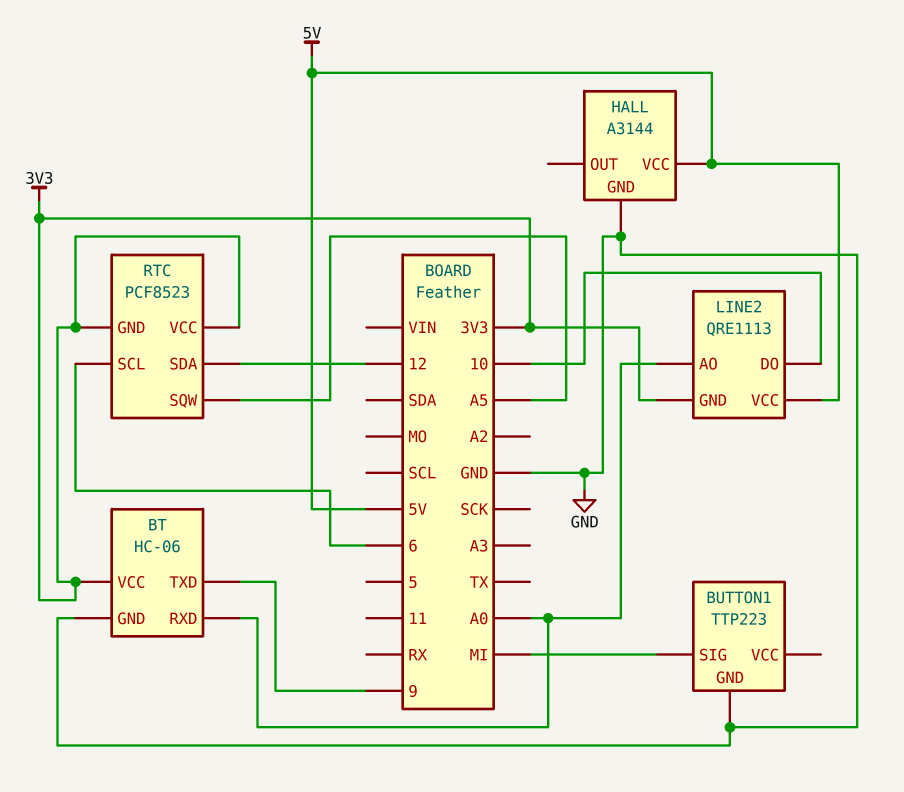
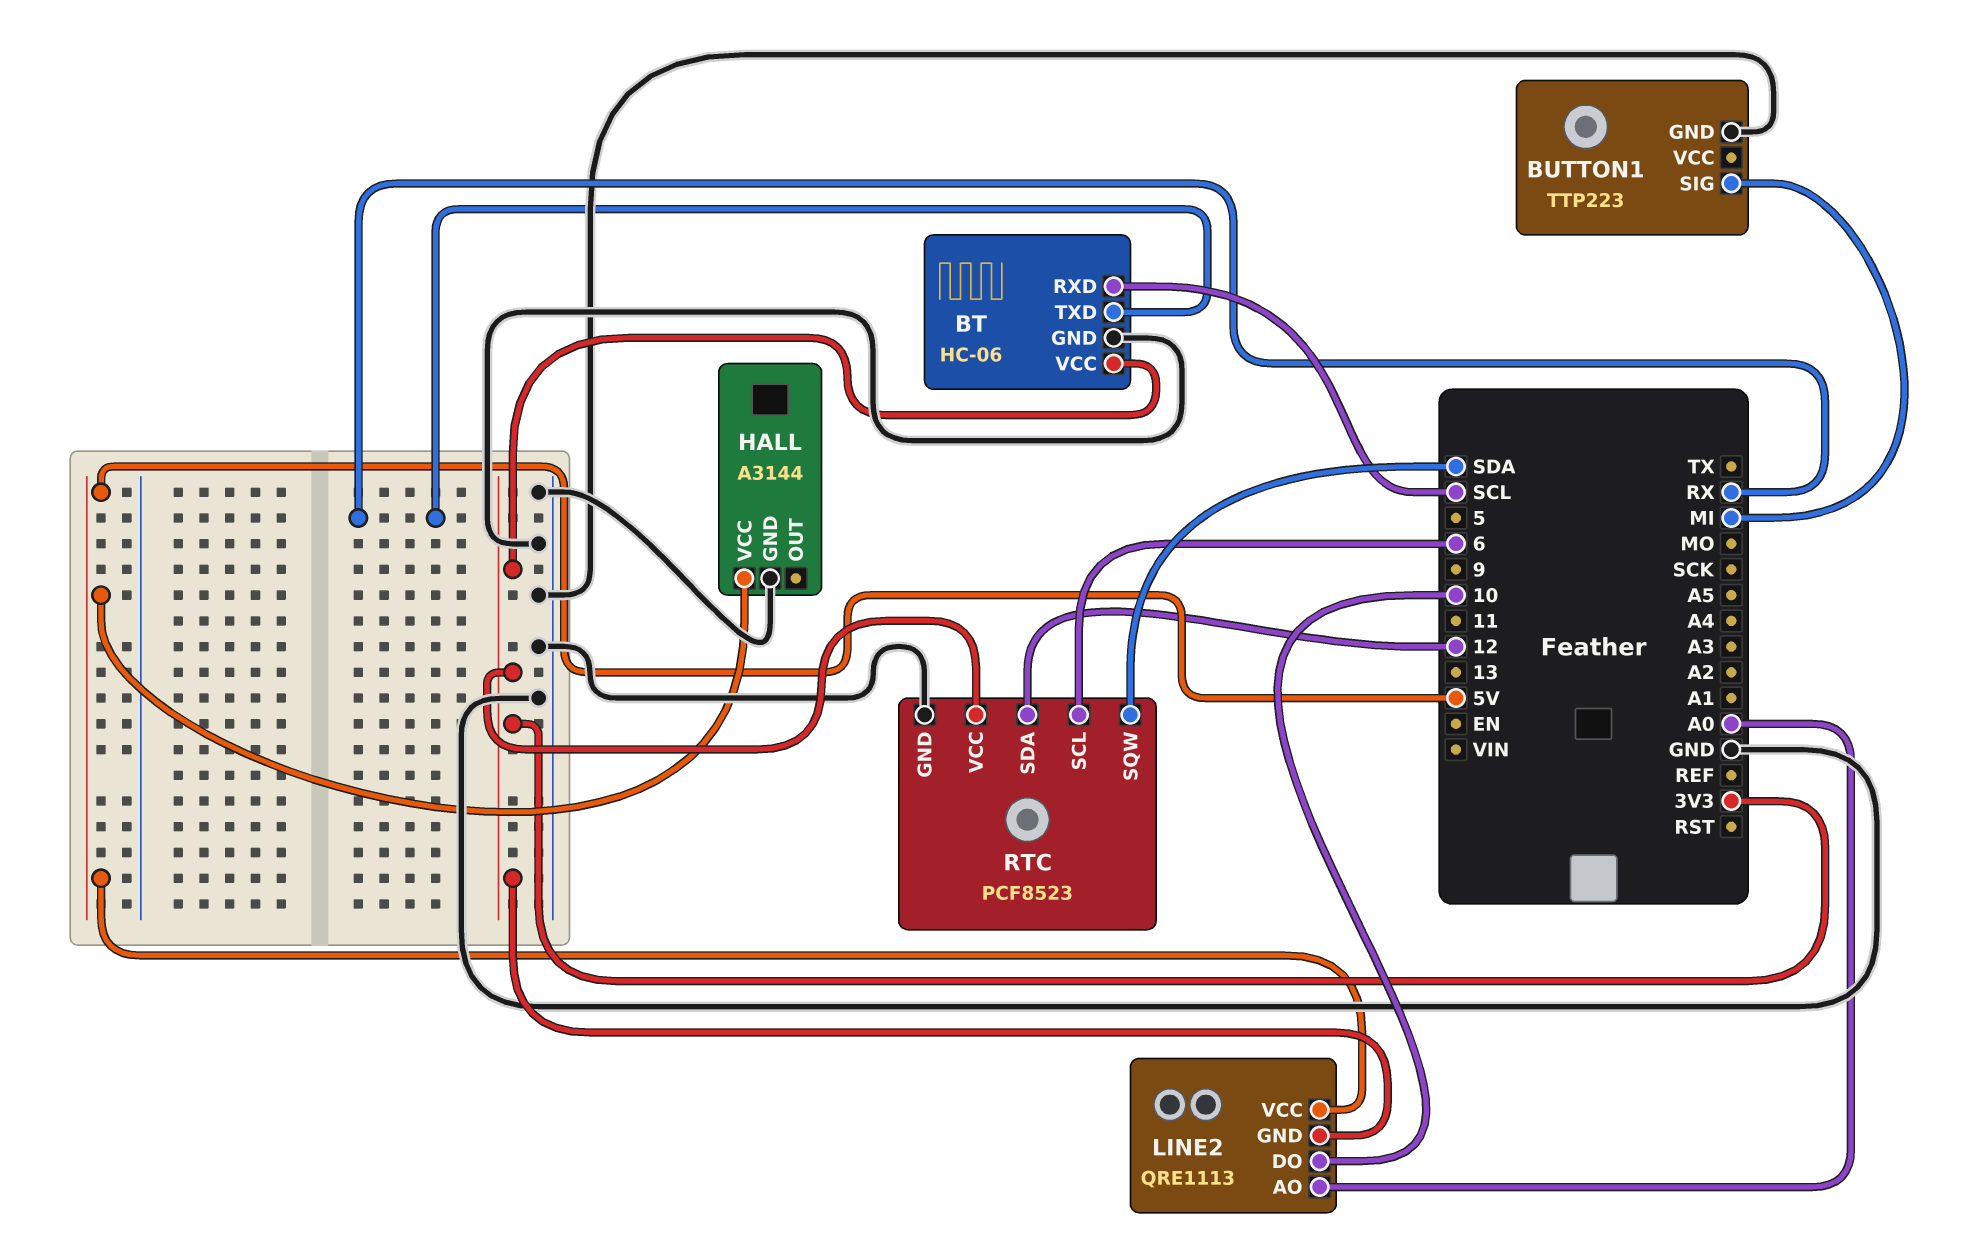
BT pin RXD: A0 -> SCL
BT pin TXD: 9 -> RX
RTC pin GND: 3V3 -> GND
RTC pin SQW: A5 -> SDA

